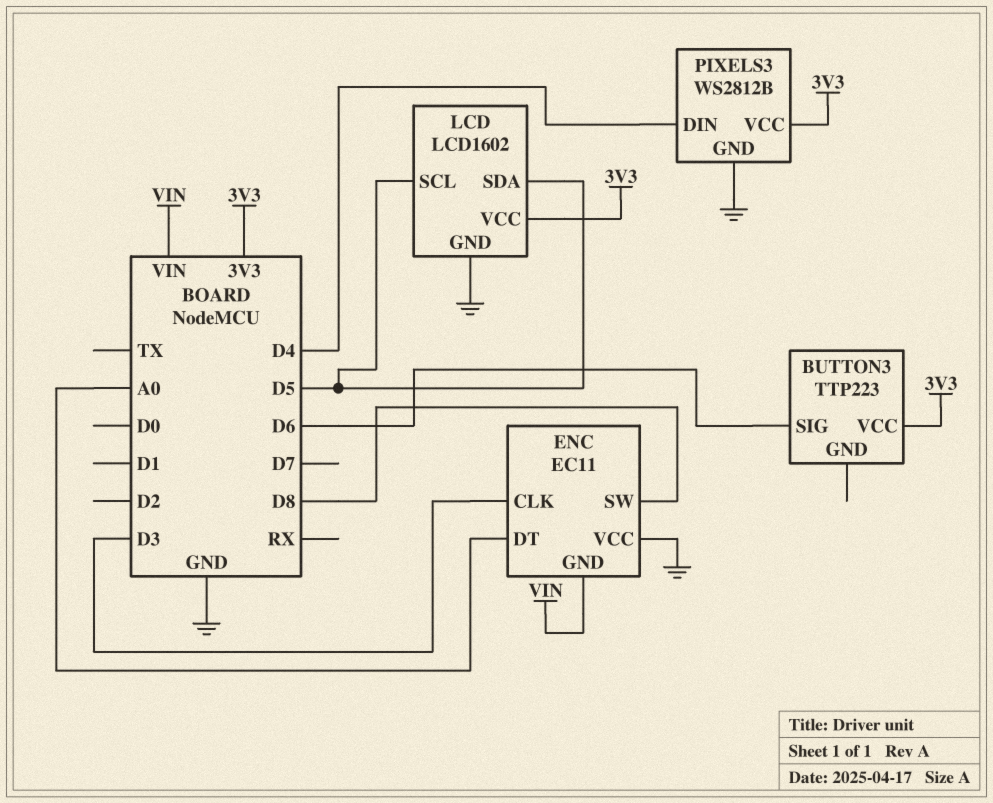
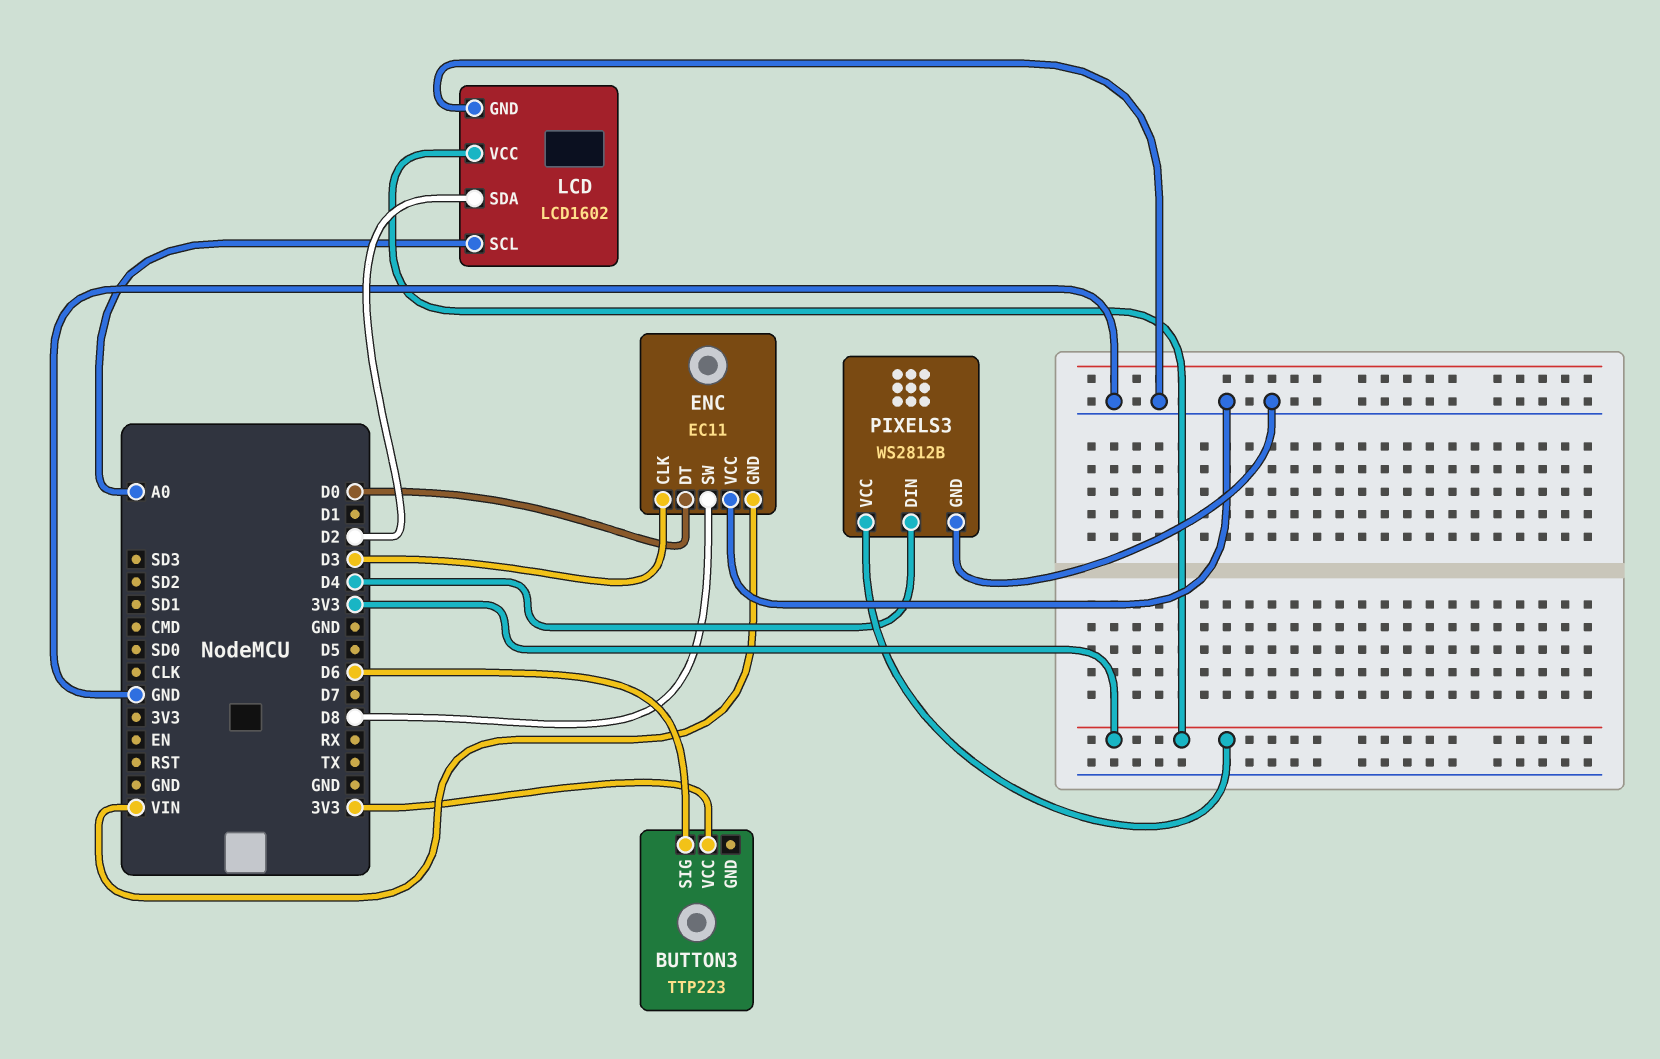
ENC pin DT: A0 -> D0
LCD pin SCL: D5 -> A0
LCD pin SDA: D5 -> D2

